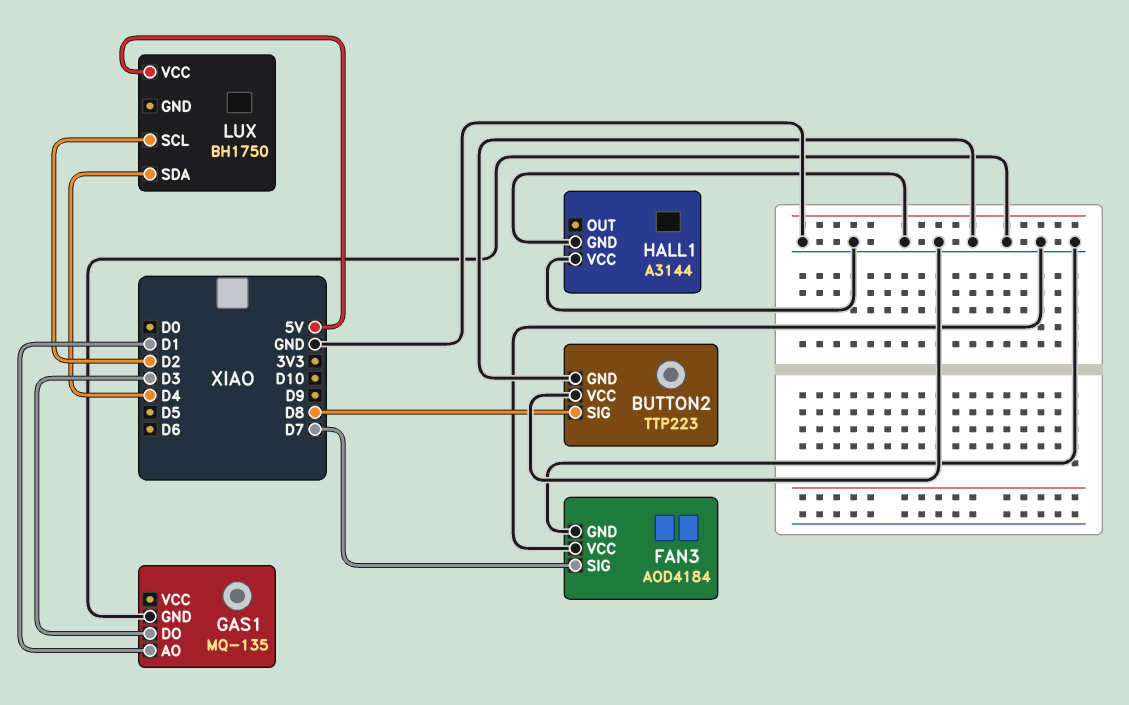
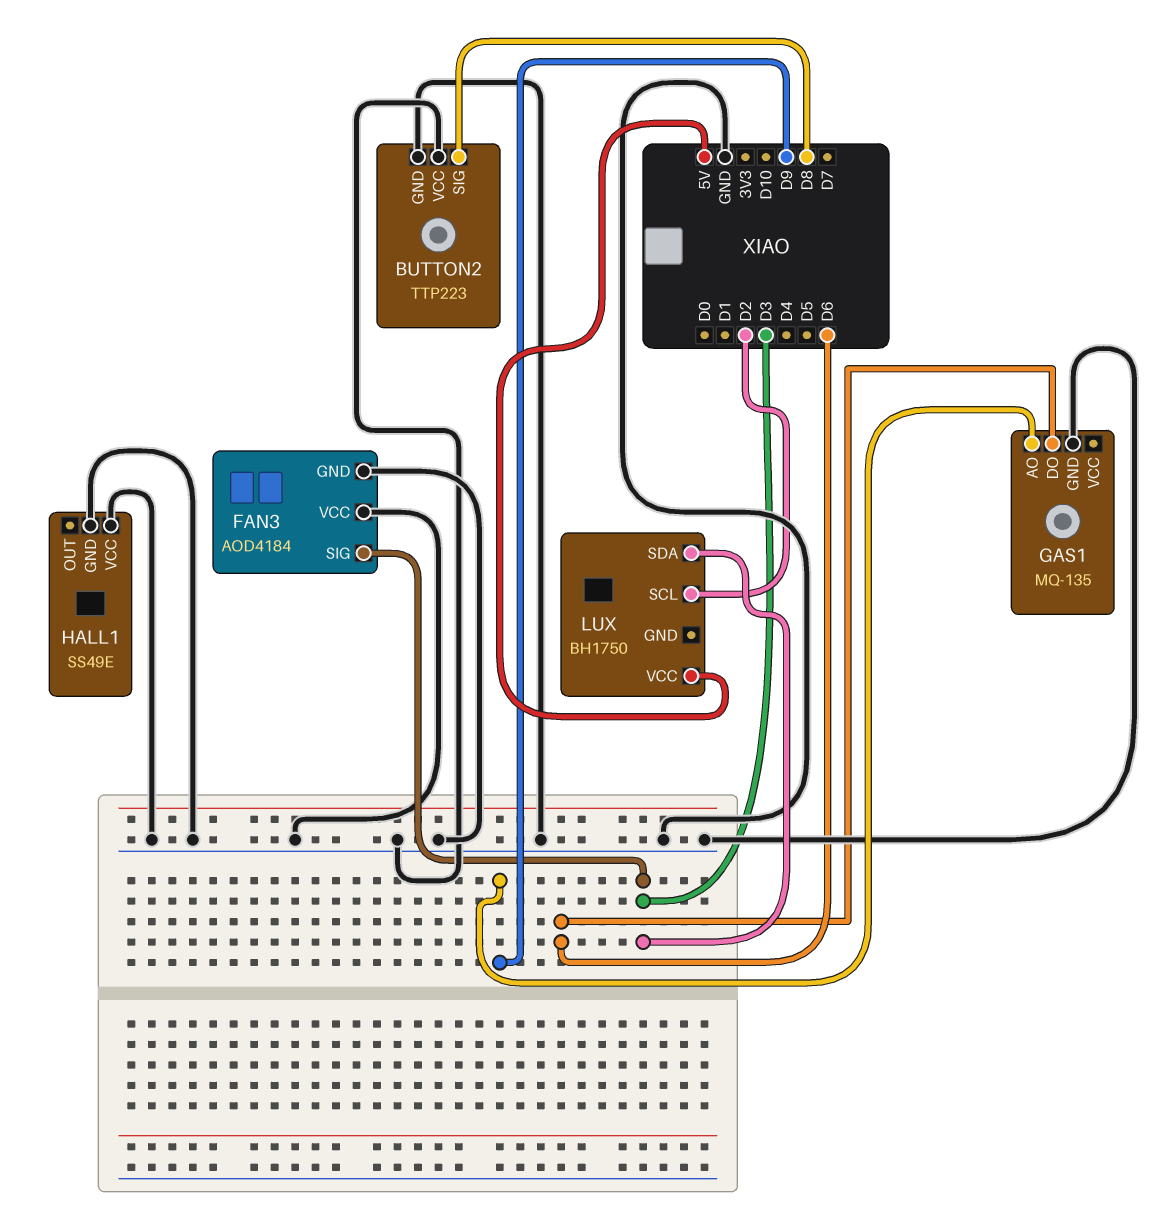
FAN3 pin SIG: D7 -> D3
GAS1 pin AO: D1 -> D9
GAS1 pin DO: D3 -> D6
HALL1: A3144 -> SS49E
LUX pin SDA: D4 -> D3

